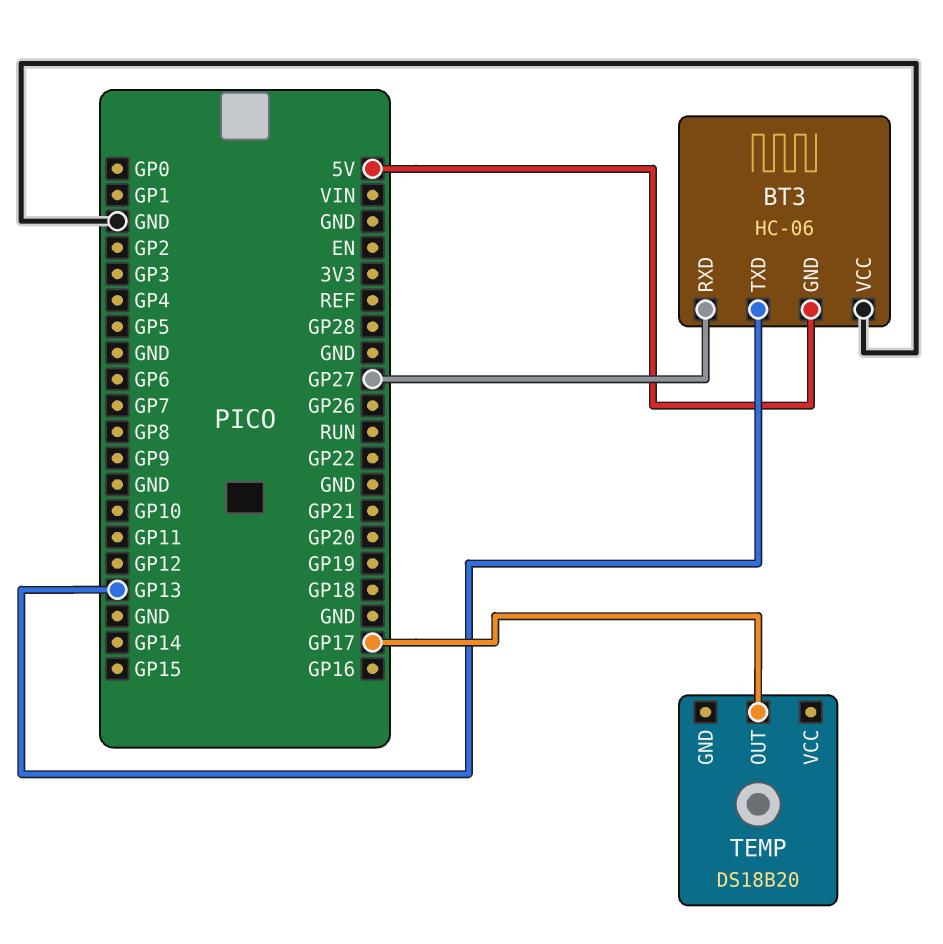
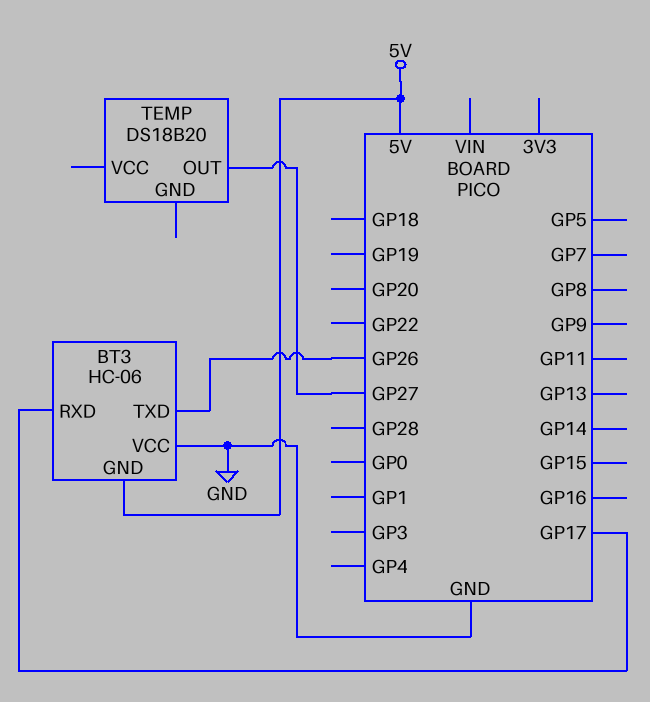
BT3 pin RXD: GP27 -> GP17
BT3 pin TXD: GP13 -> GP26
TEMP pin OUT: GP17 -> GP27

